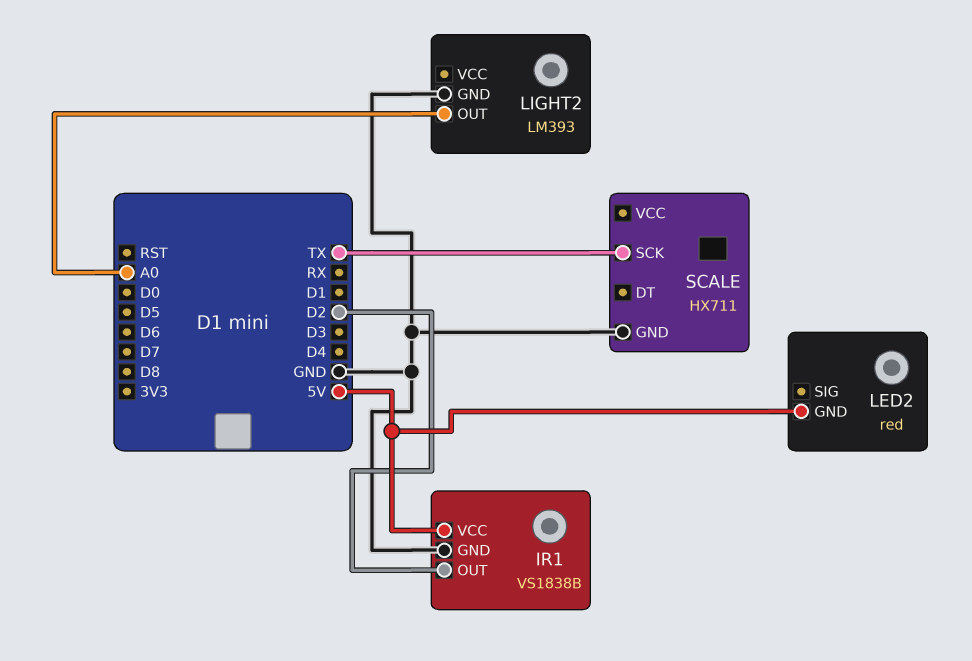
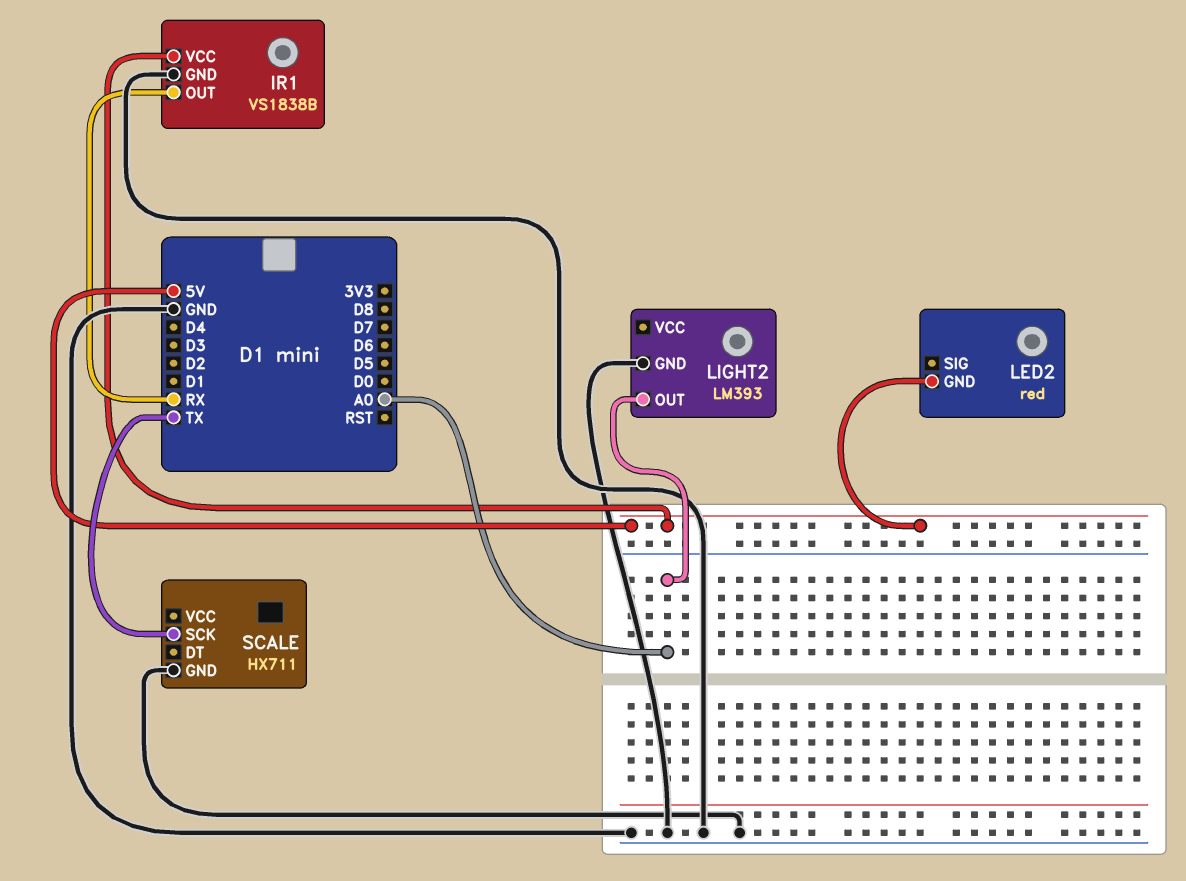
IR1 pin OUT: D2 -> RX

